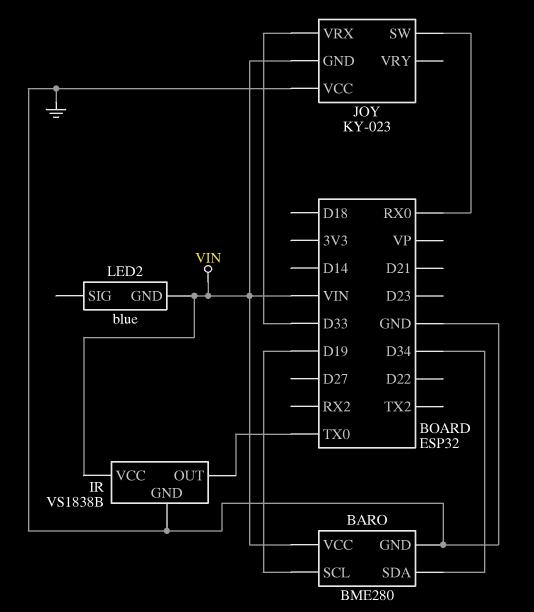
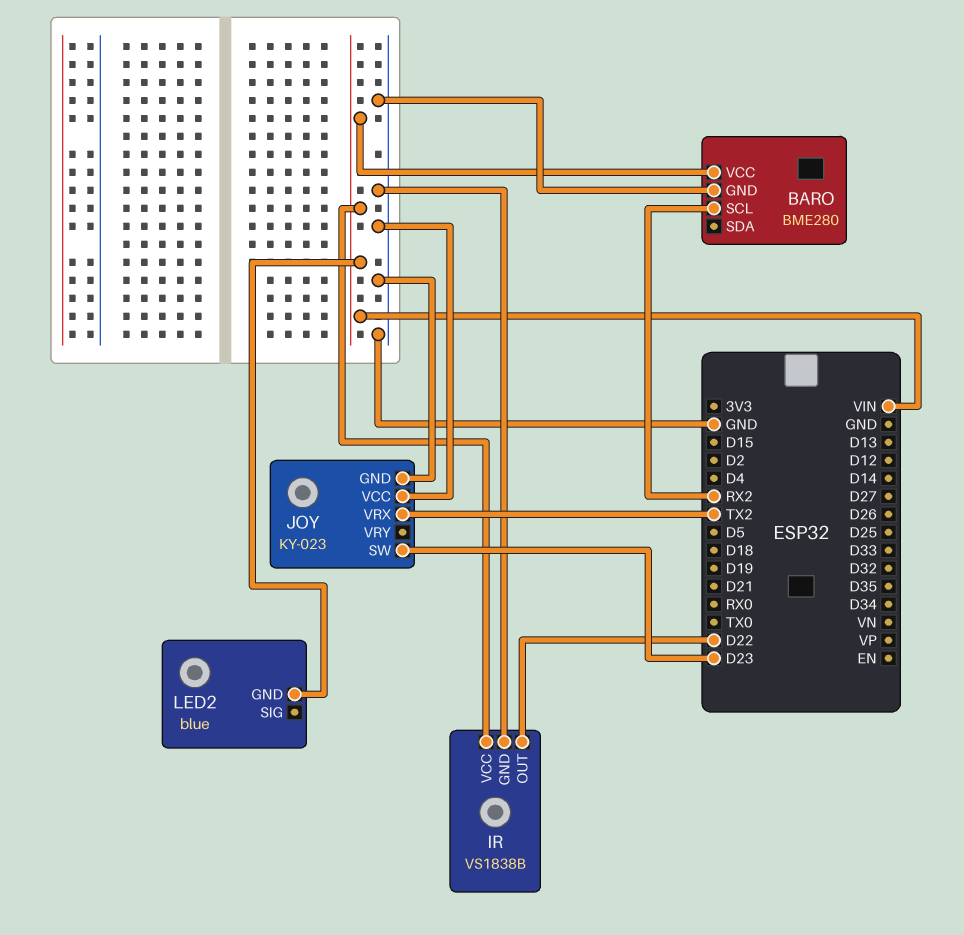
BARO pin SCL: D19 -> RX2
BARO pin SDA: D34 -> none
IR pin OUT: TX0 -> D22
JOY pin GND: VIN -> GND
JOY pin SW: RX0 -> D23
JOY pin VRX: D33 -> TX2

